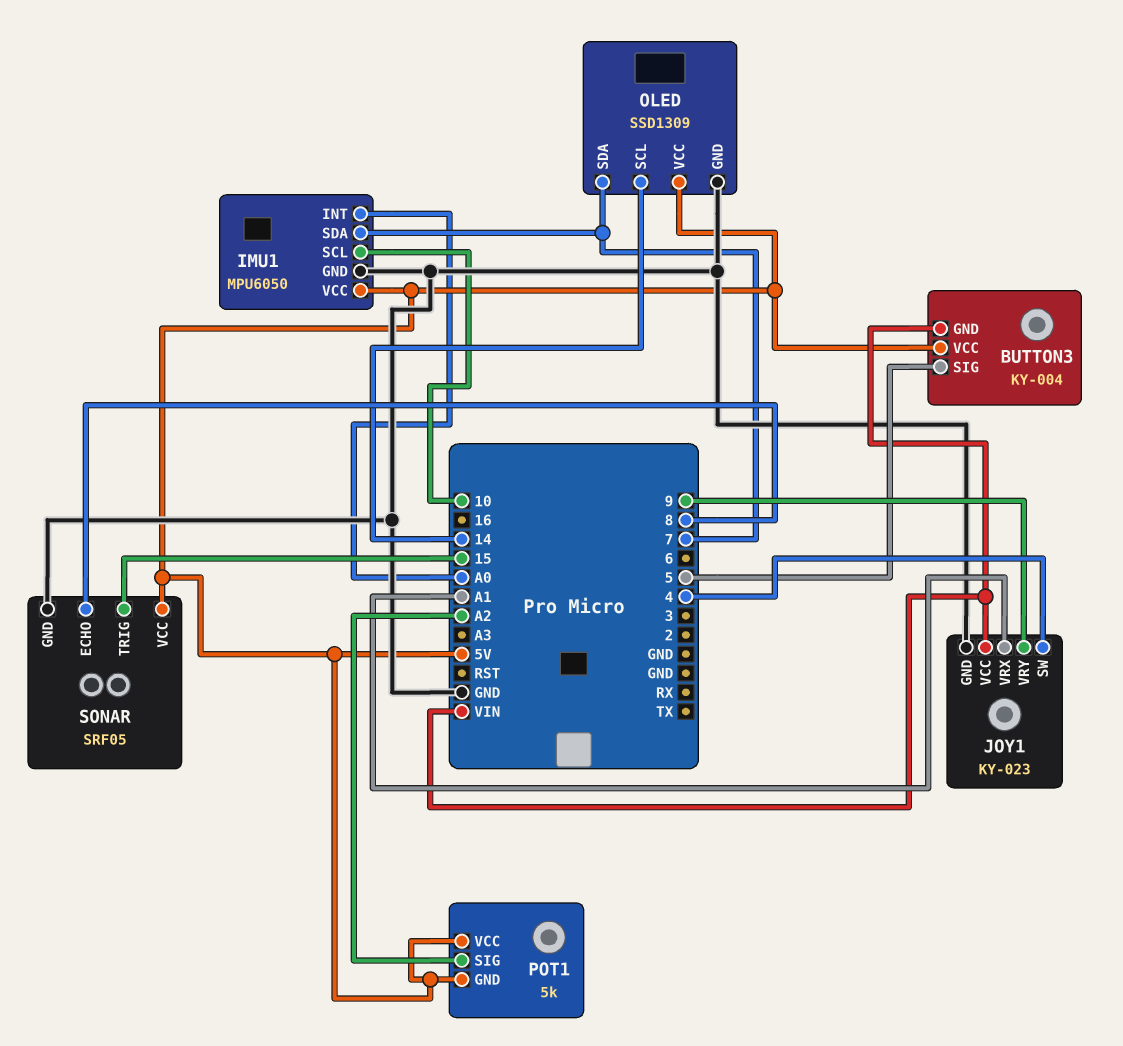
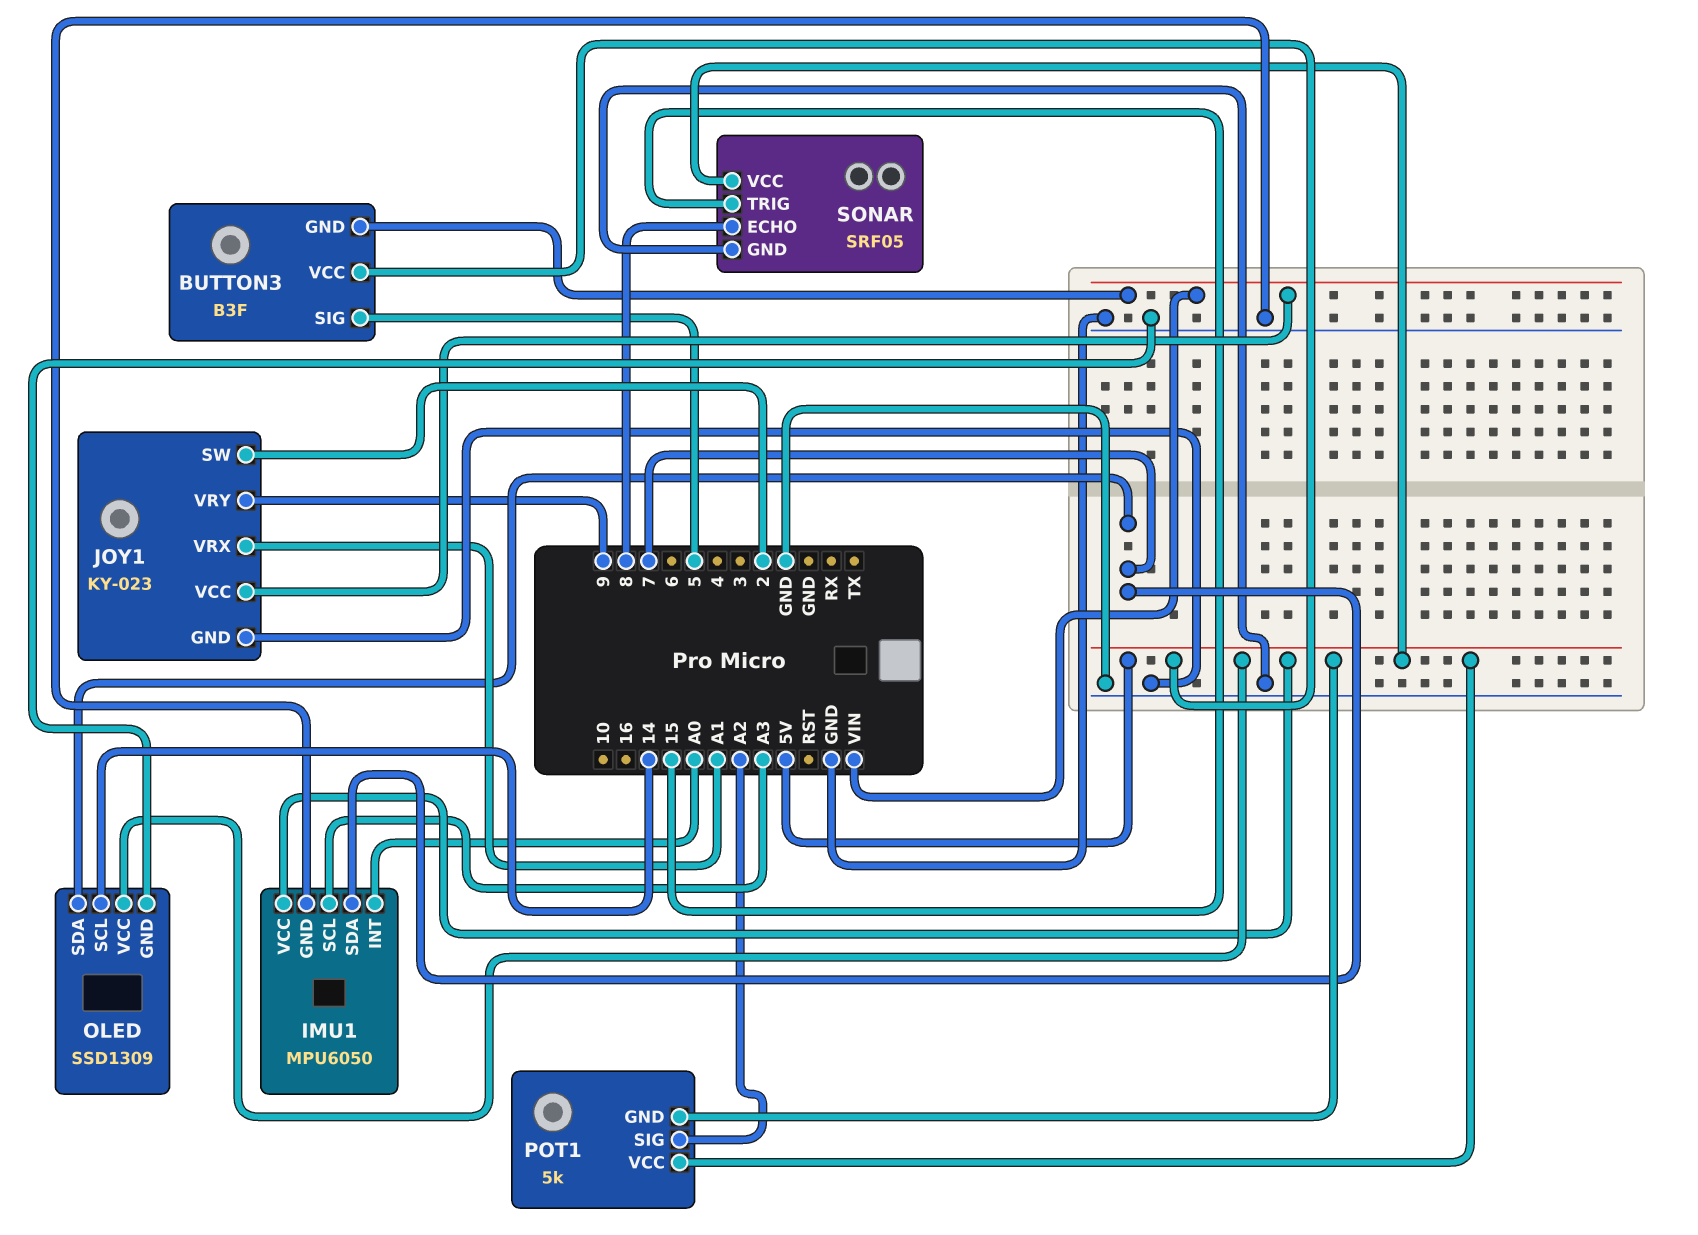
BUTTON3: KY-004 -> B3F
IMU1 pin SCL: 10 -> A3
JOY1 pin SW: 4 -> 2

